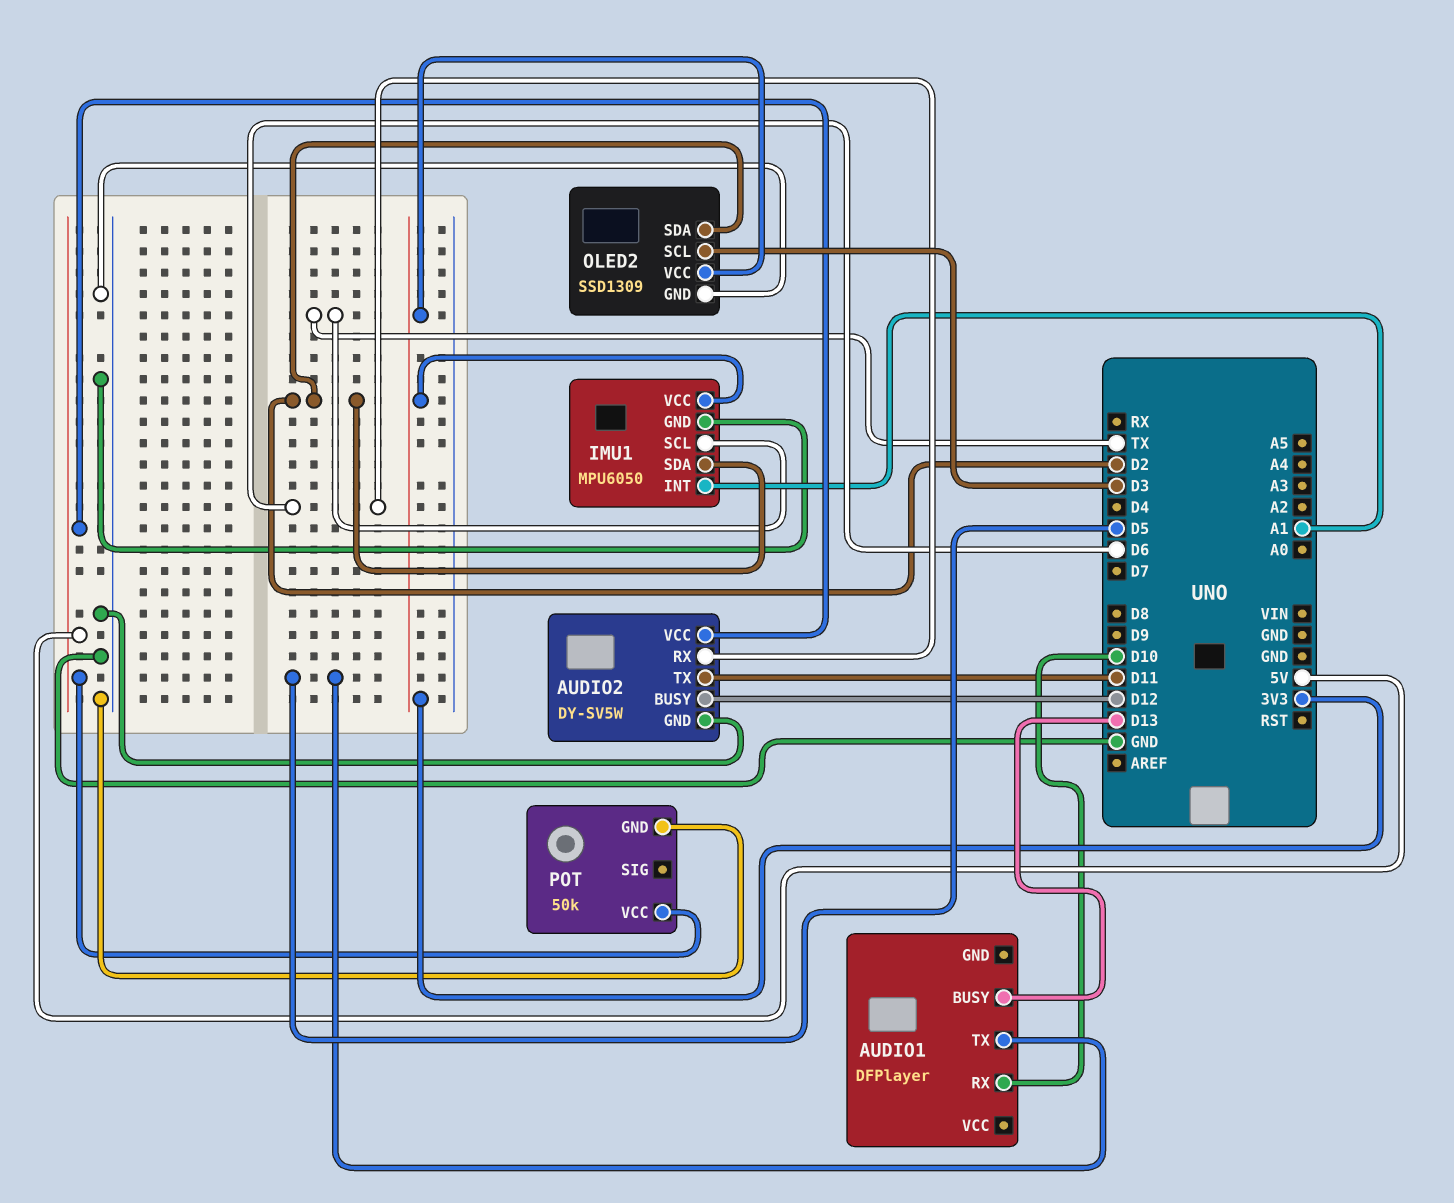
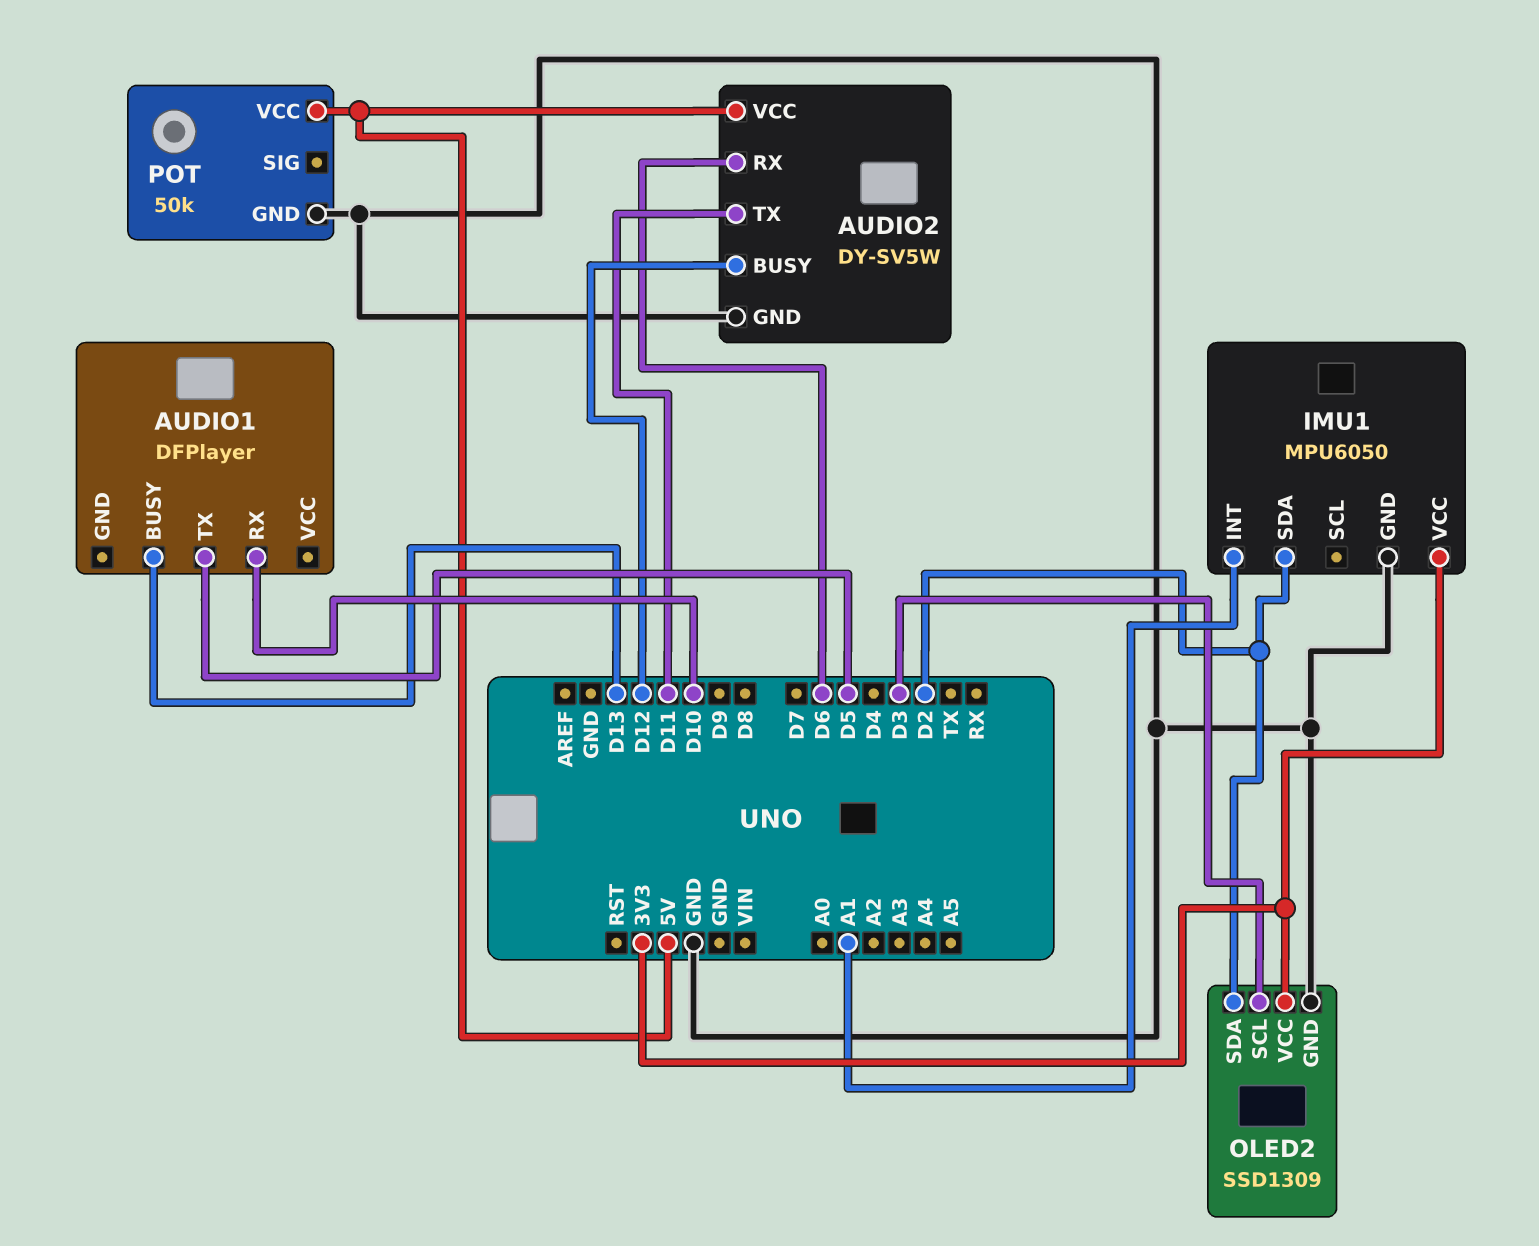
IMU1 pin SCL: TX -> none

